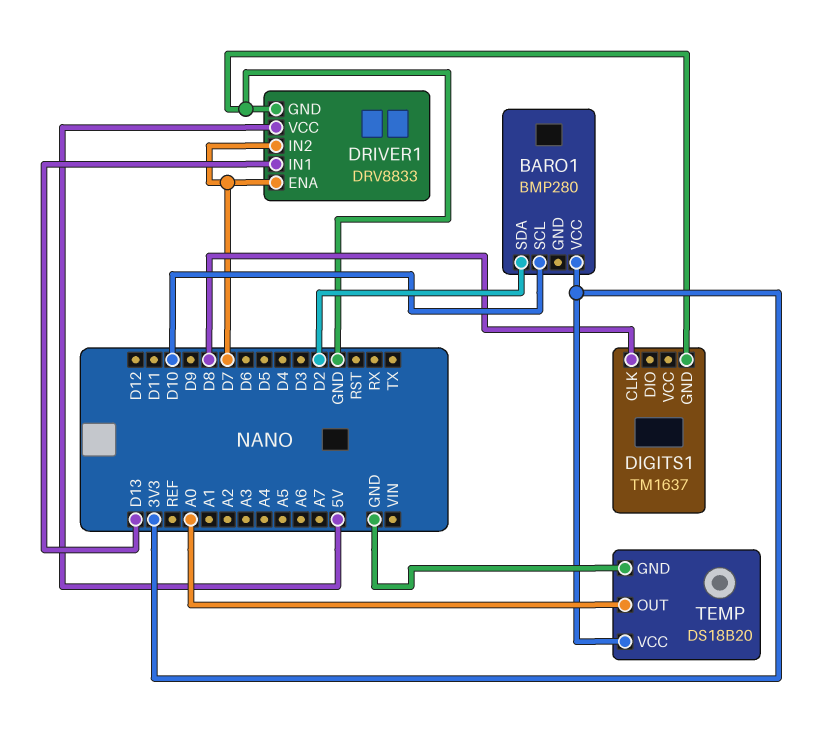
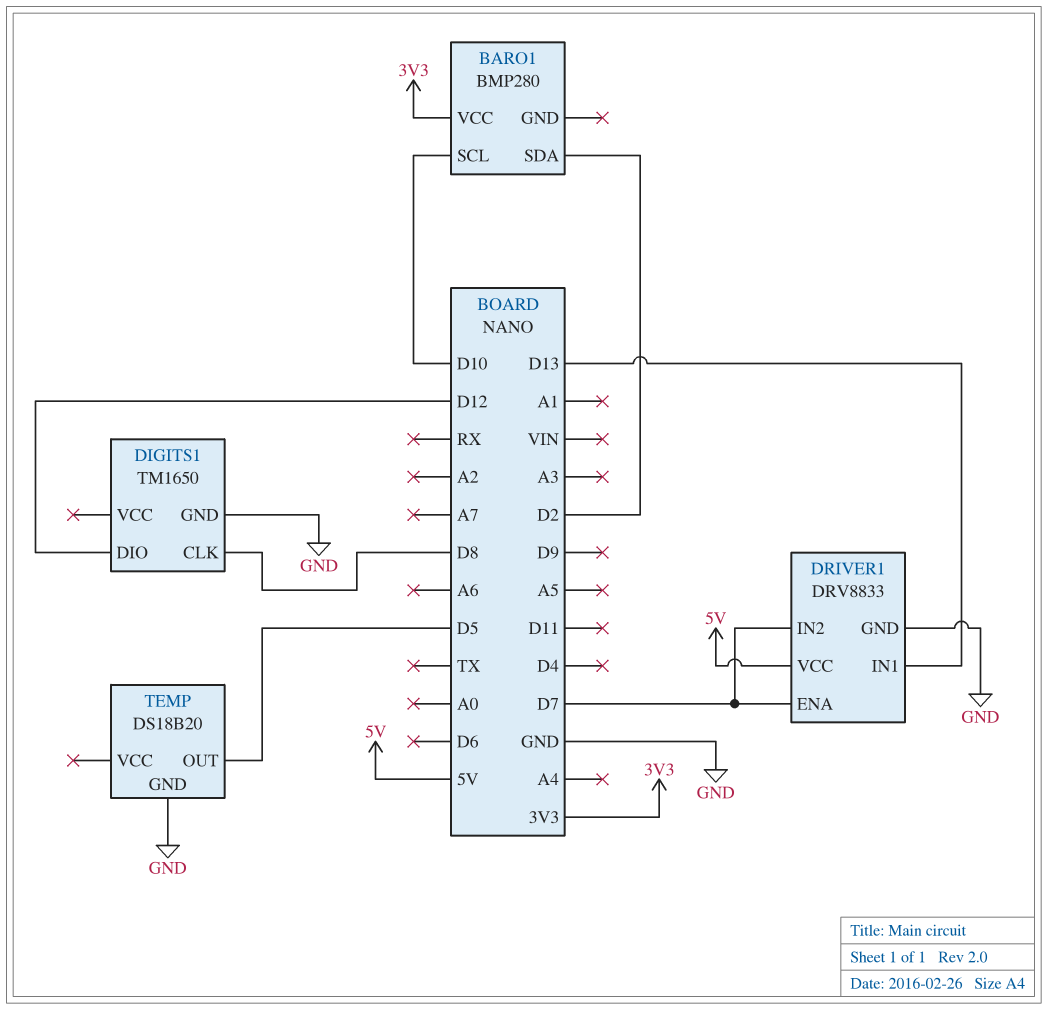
DIGITS1: TM1637 -> TM1650
DIGITS1 pin DIO: none -> D12
TEMP pin OUT: A0 -> D5
TEMP pin VCC: 3V3 -> none

